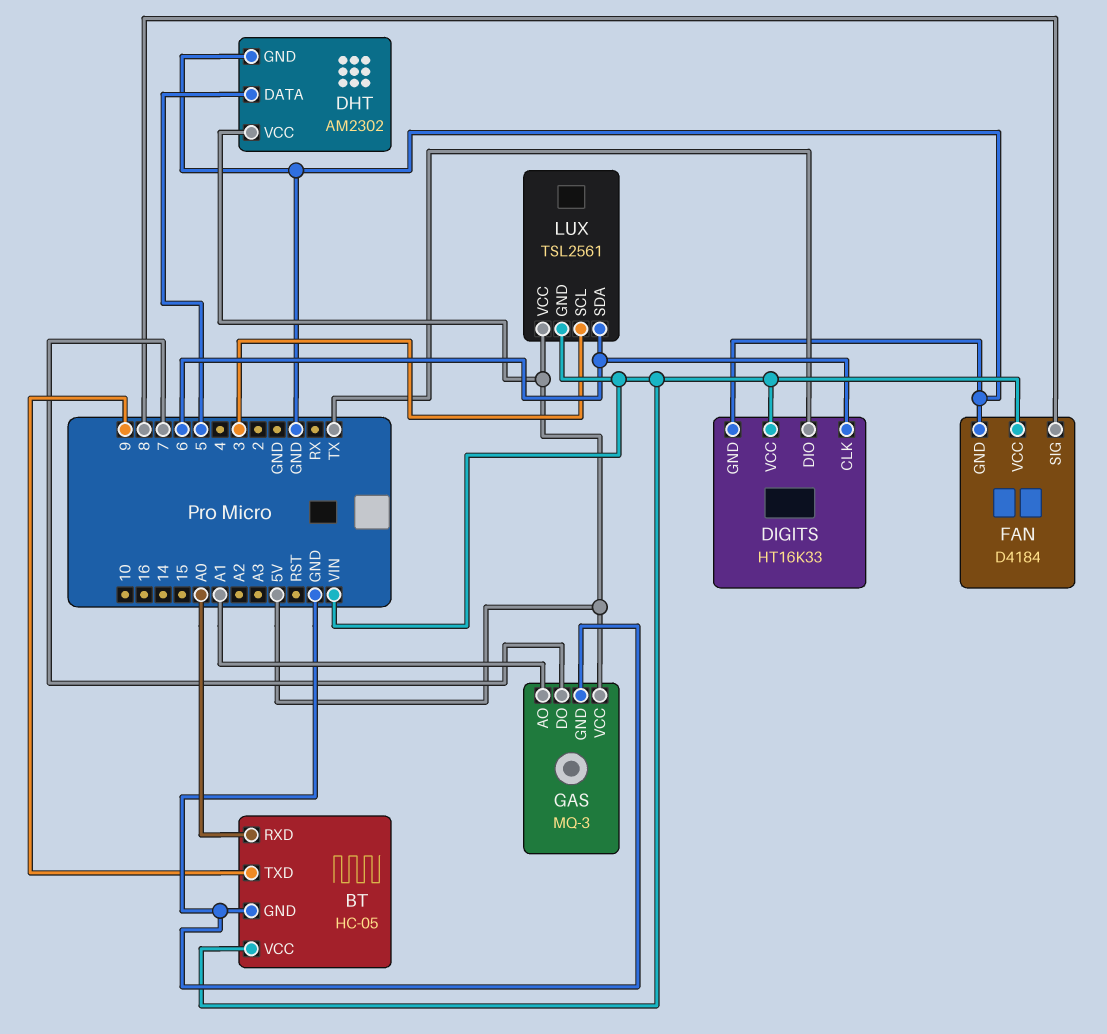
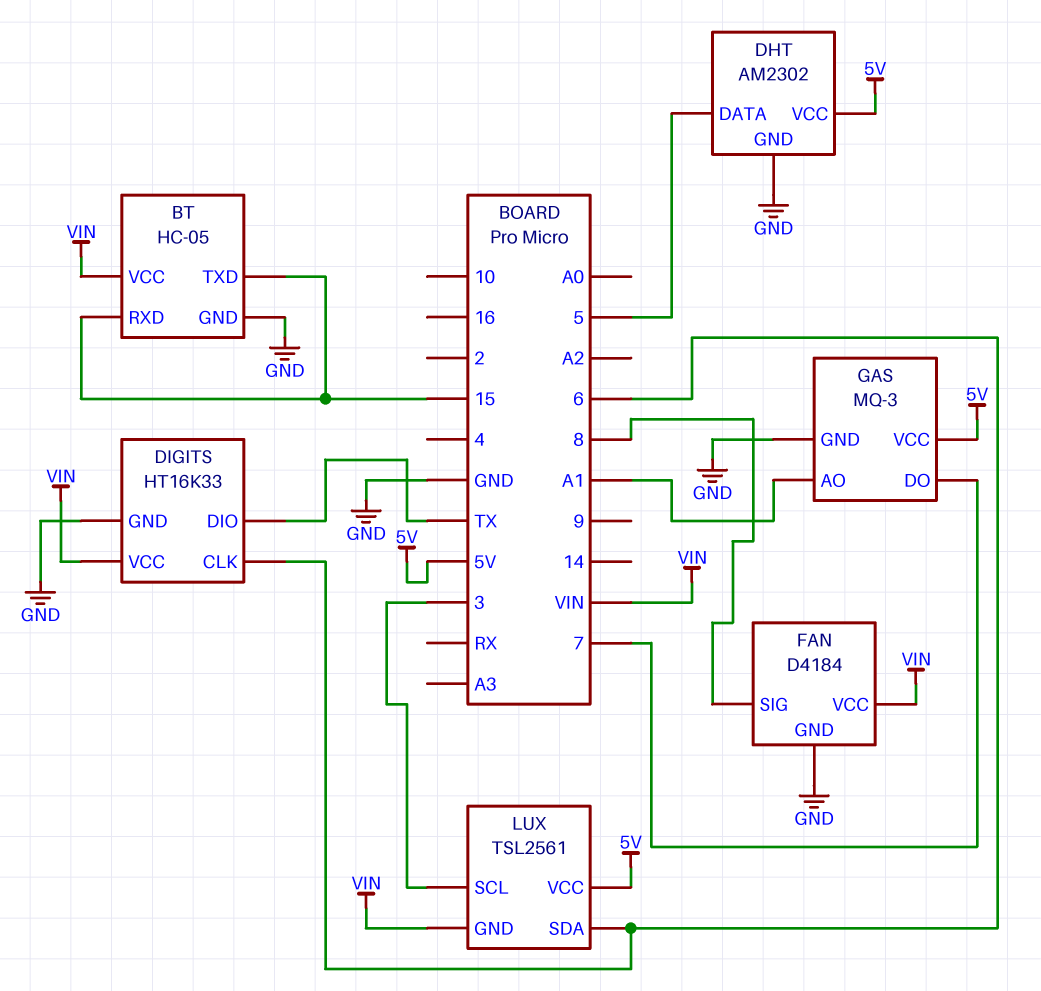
BT pin RXD: A0 -> 15
BT pin TXD: 9 -> 15

